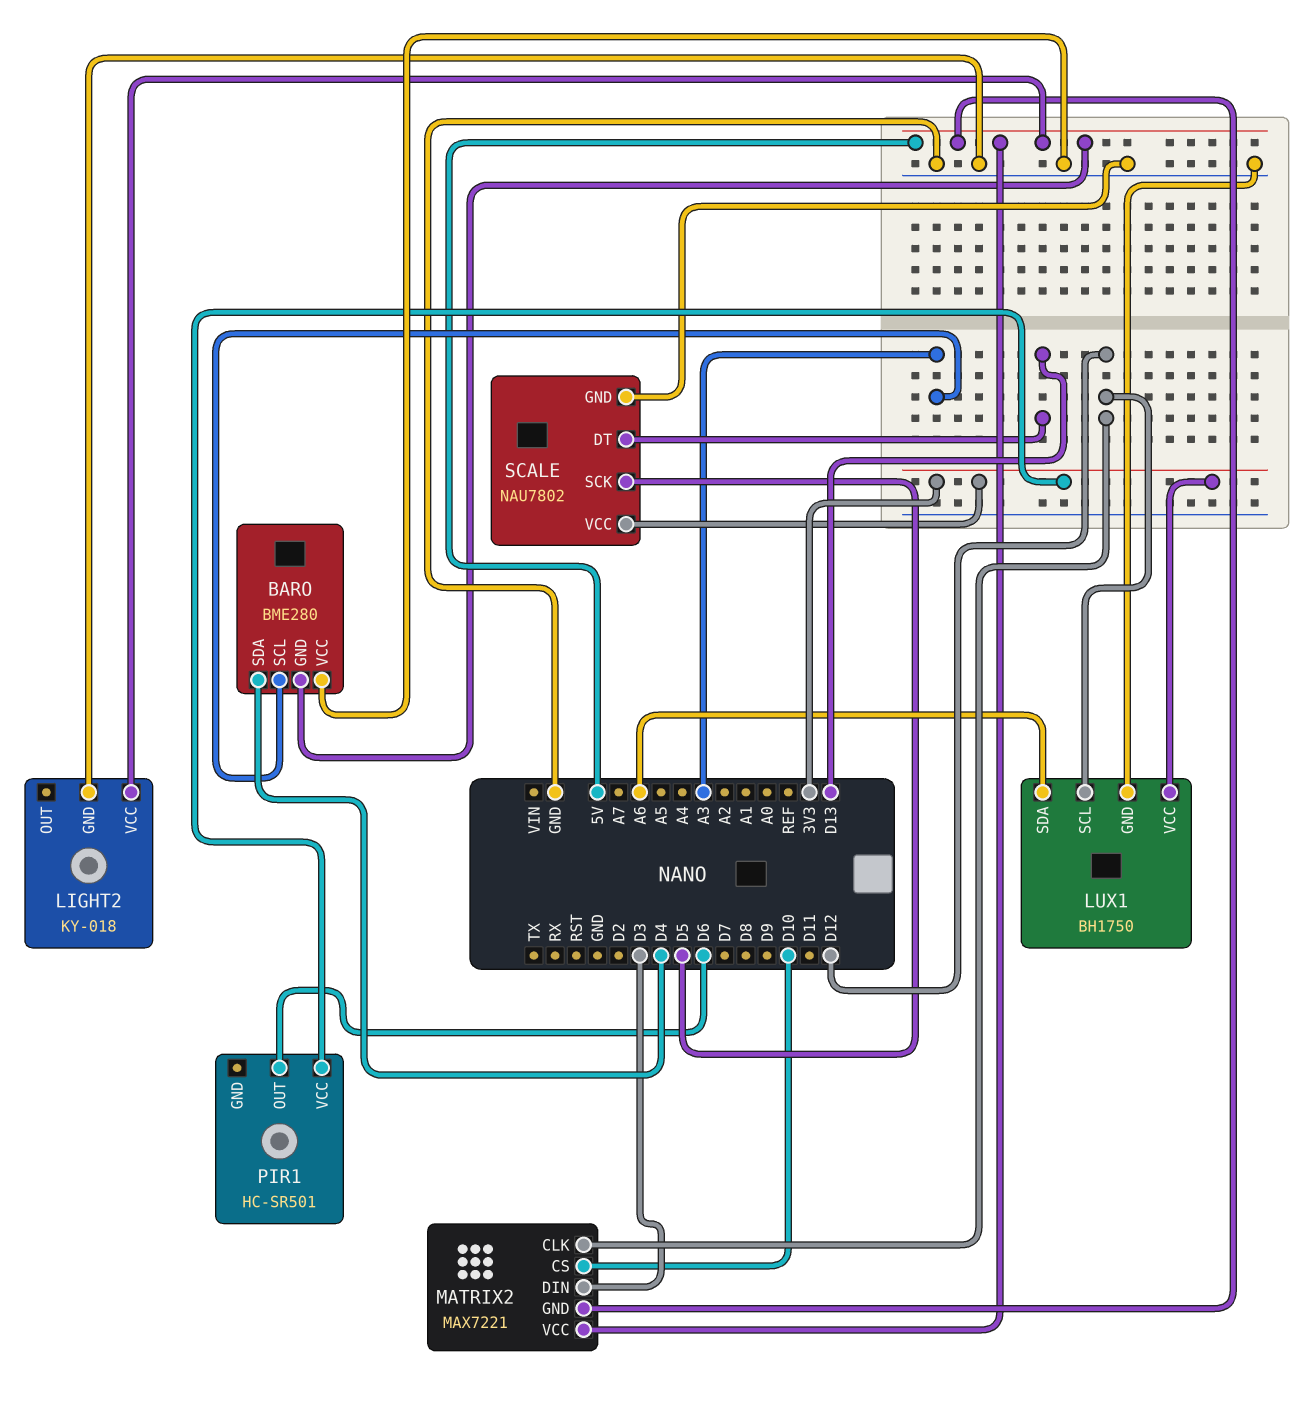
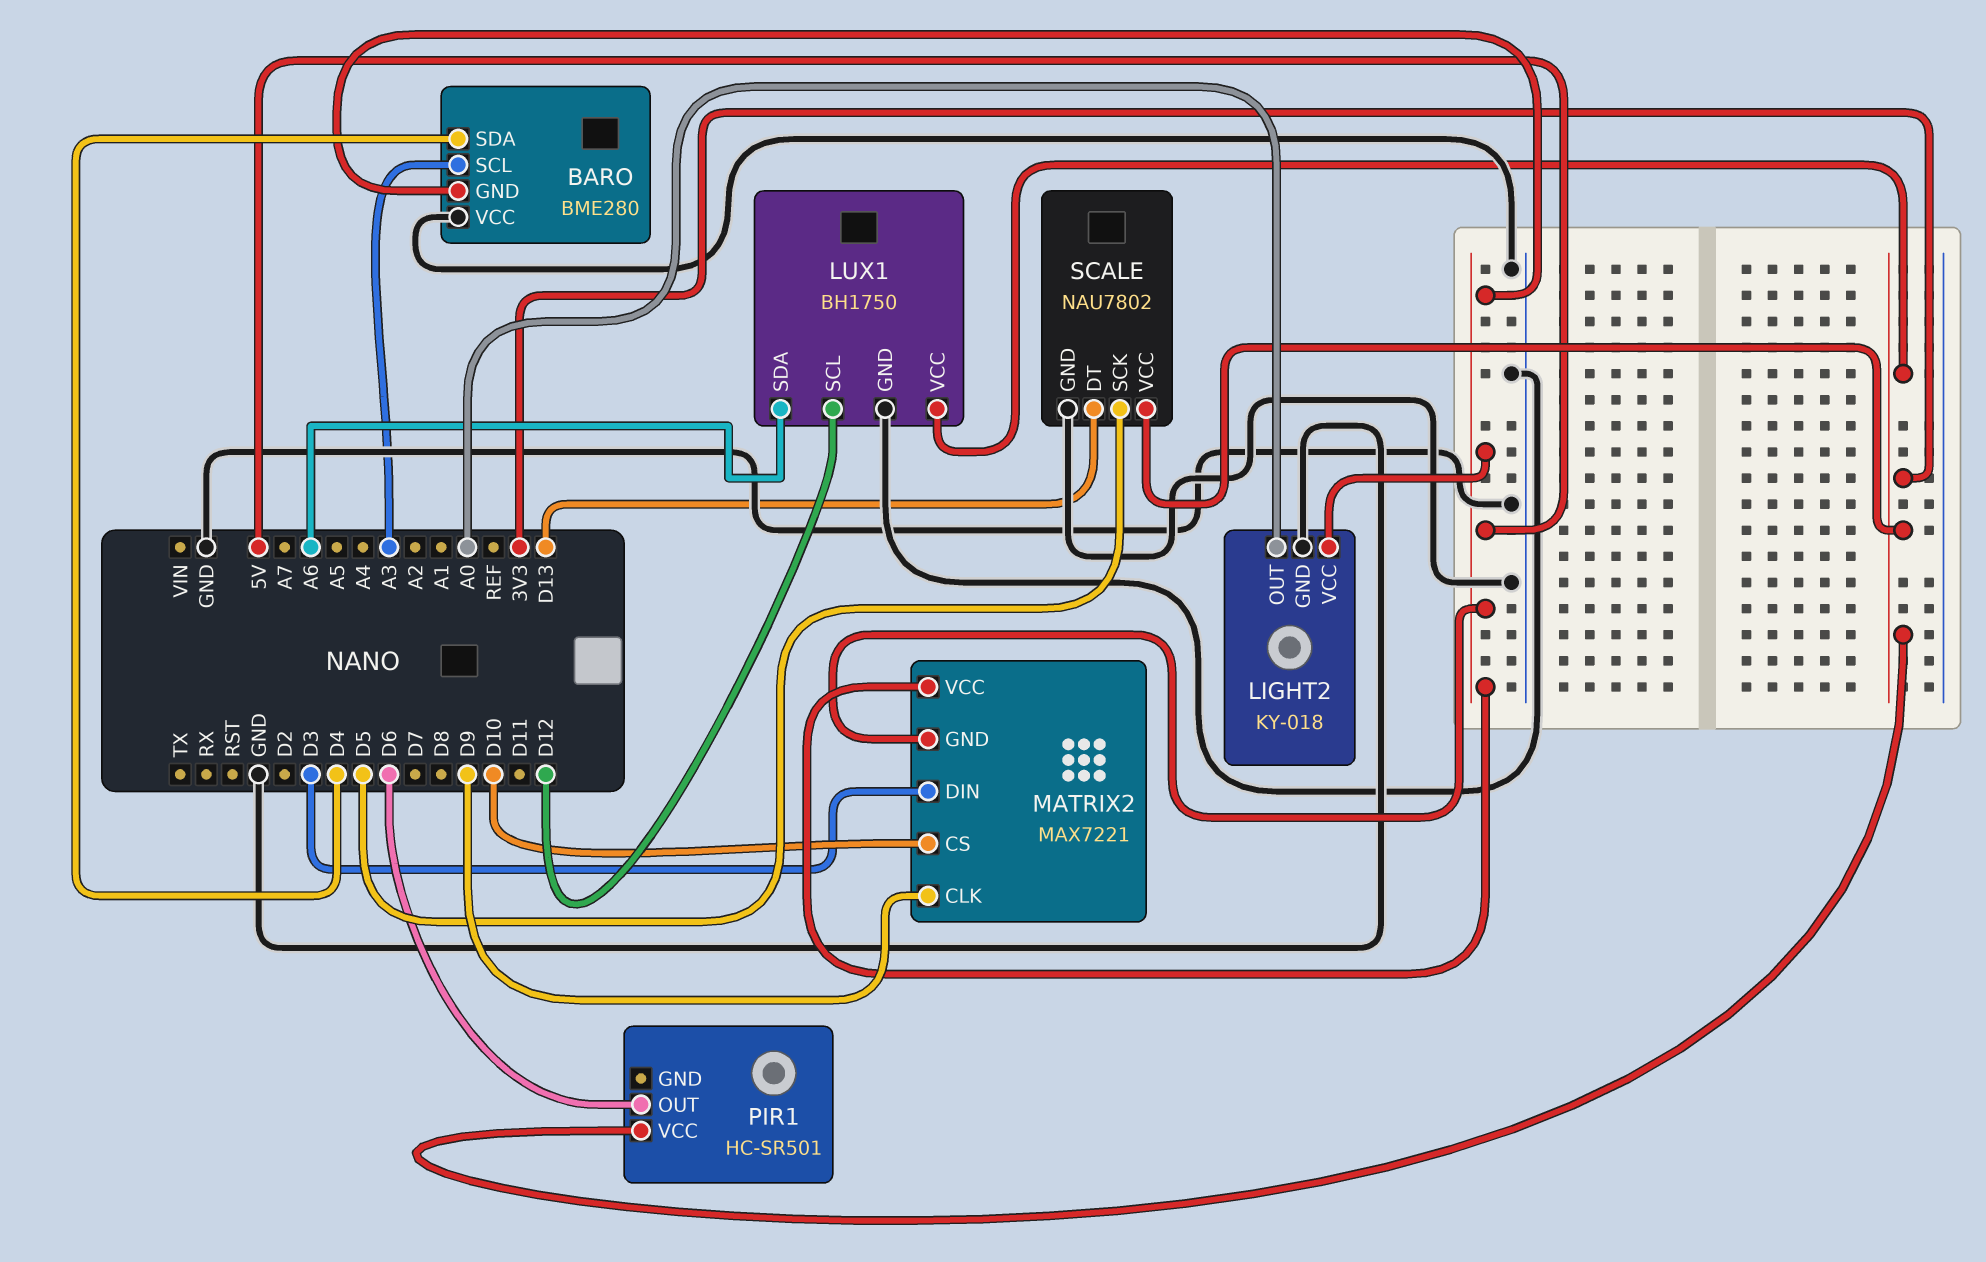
LIGHT2 pin OUT: none -> A0
MATRIX2 pin CLK: D12 -> D9

